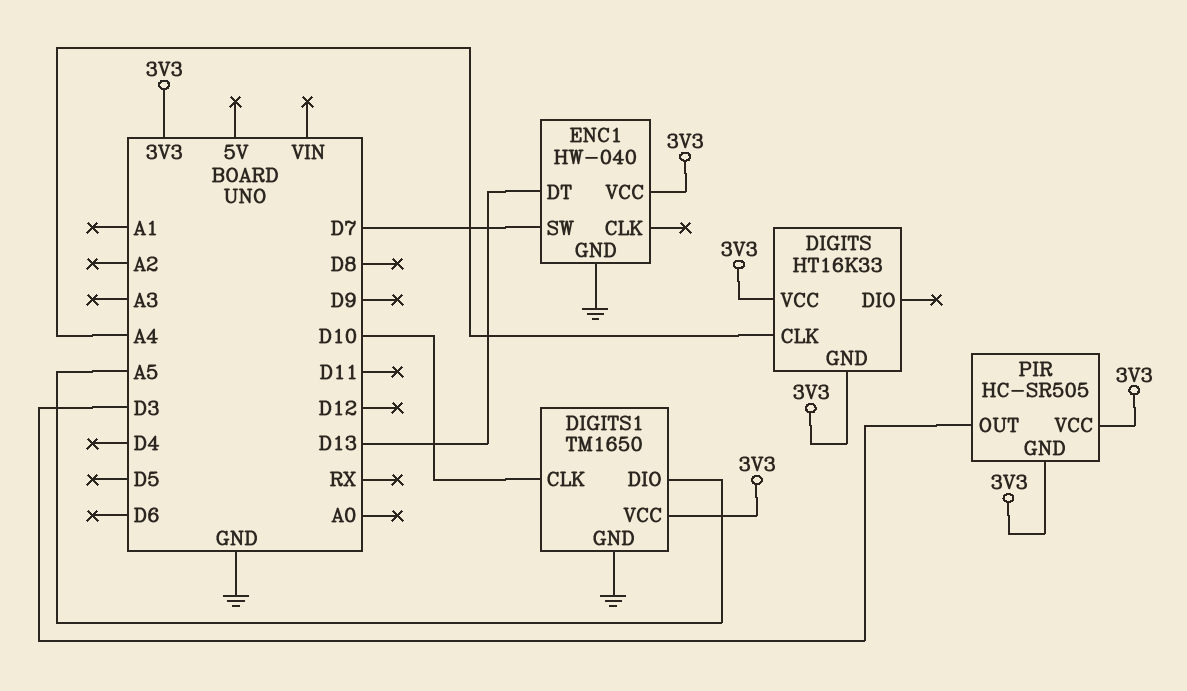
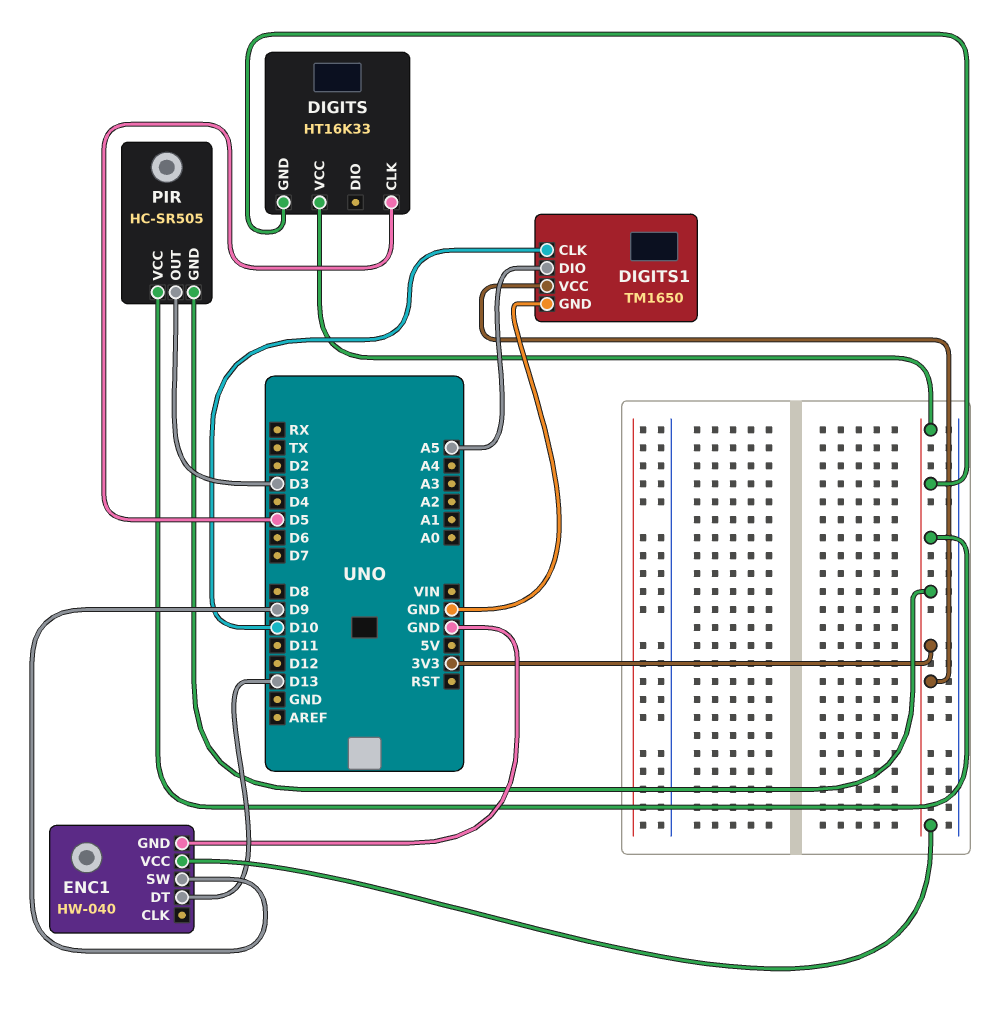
DIGITS pin CLK: A4 -> D5
ENC1 pin SW: D7 -> D9

